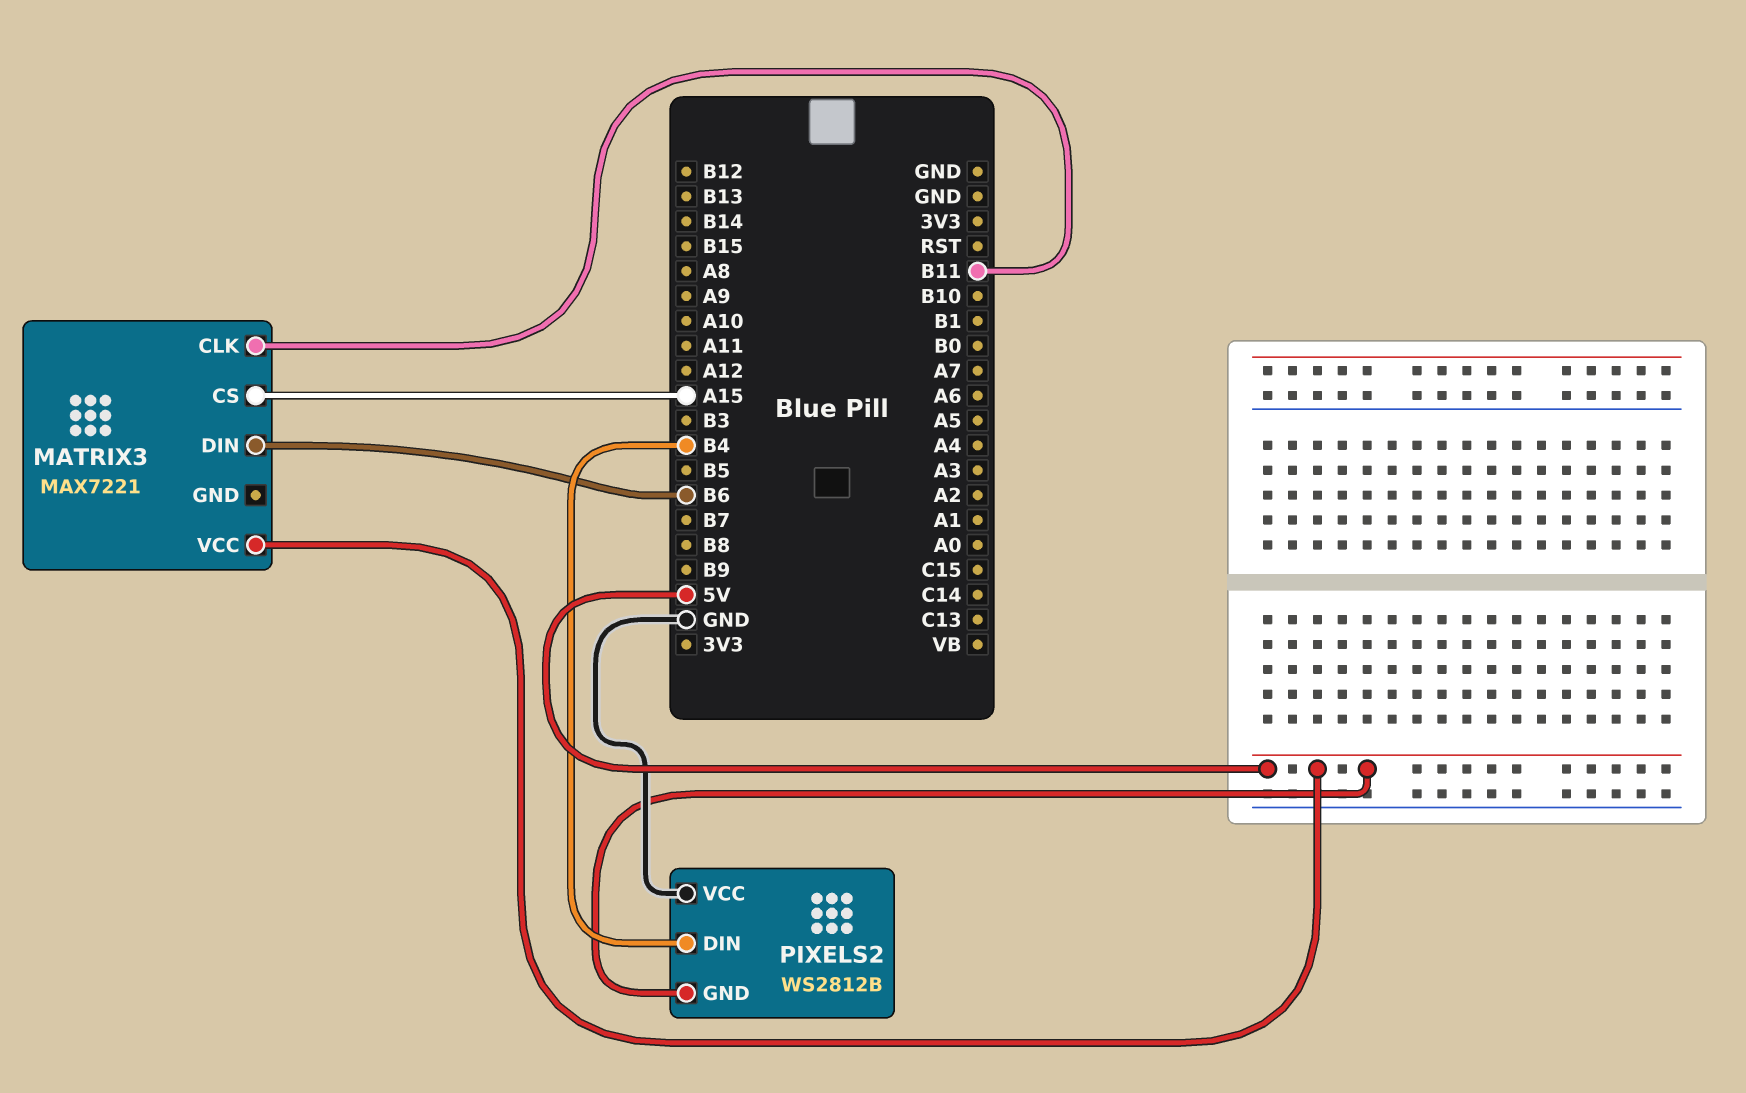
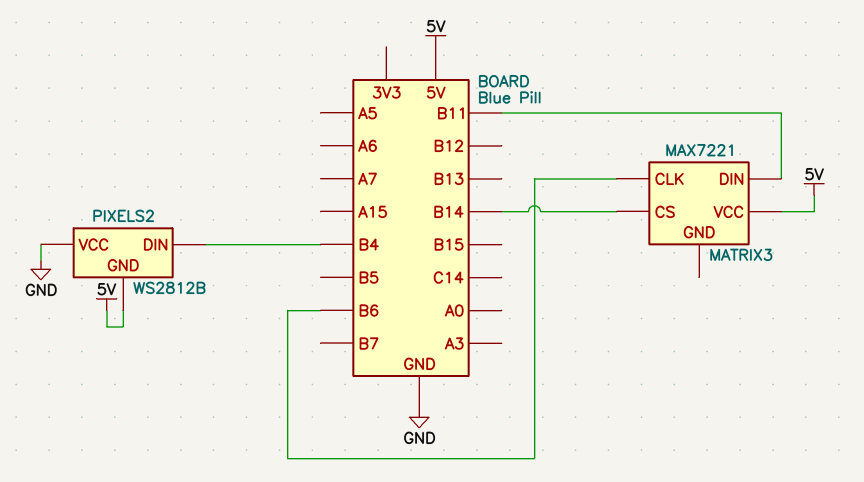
MATRIX3 pin CLK: B11 -> B6
MATRIX3 pin CS: A15 -> B14
MATRIX3 pin DIN: B6 -> B11

